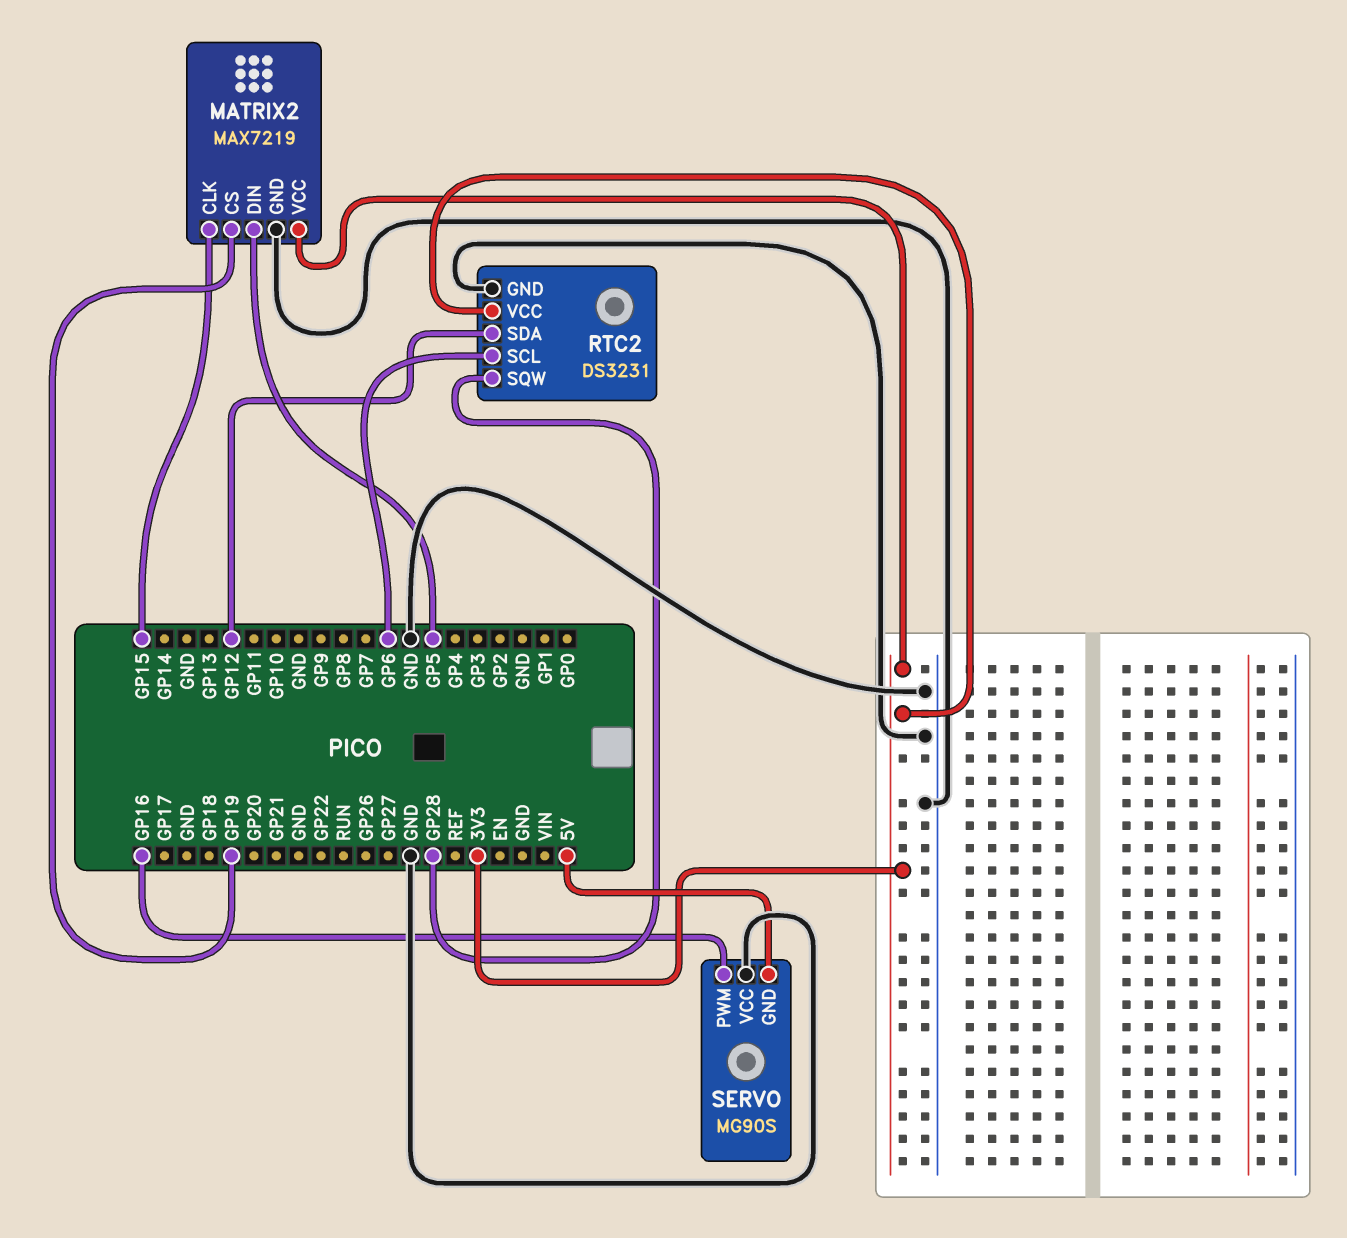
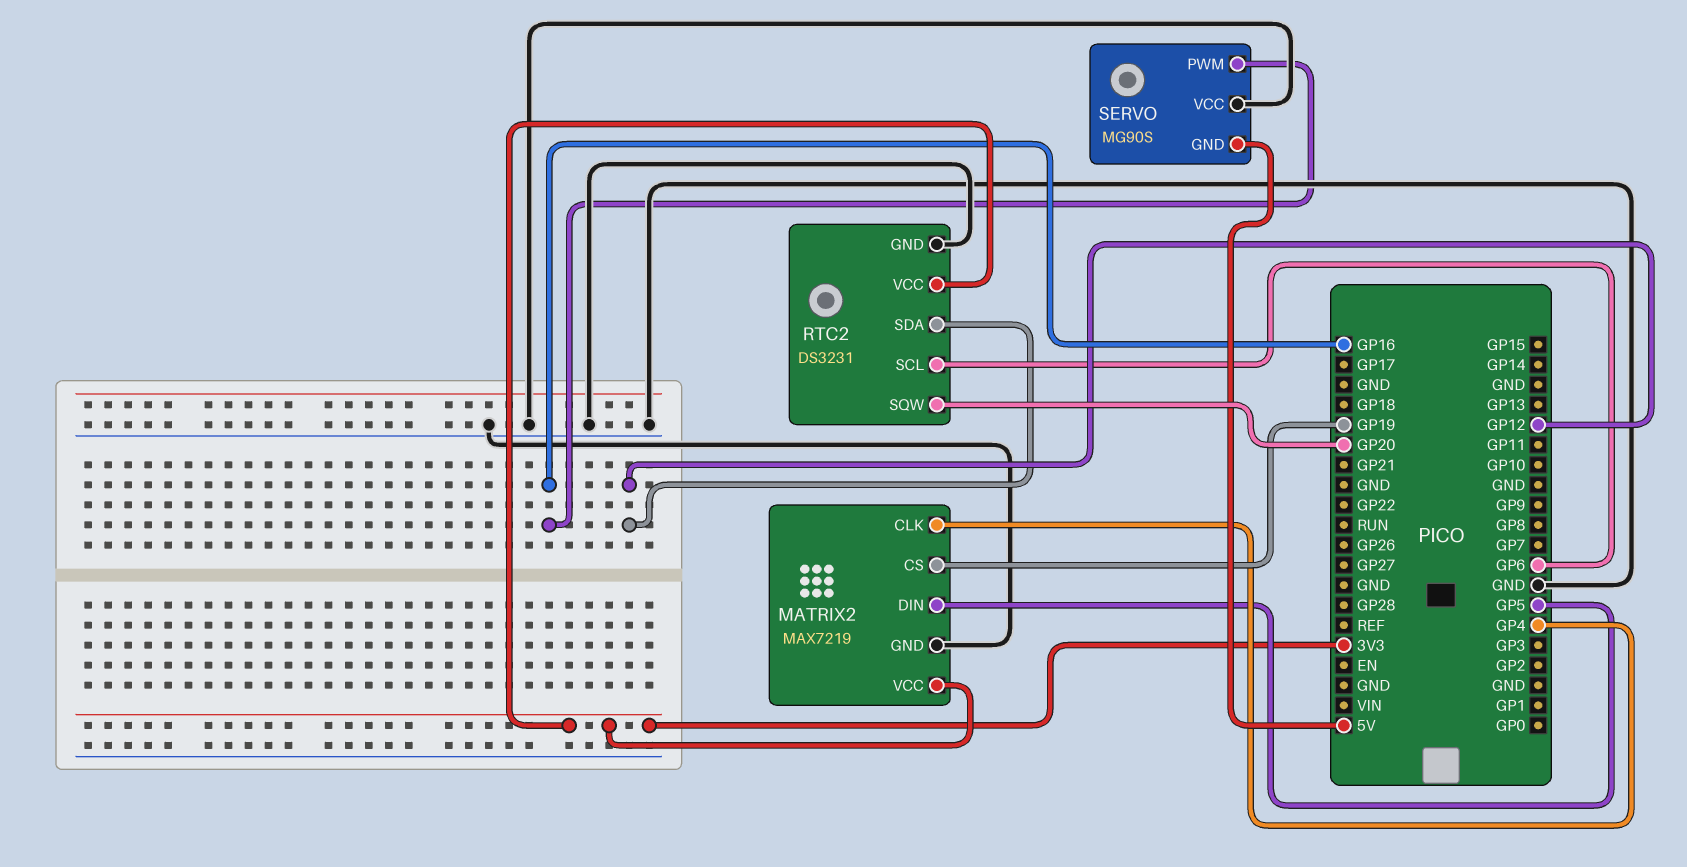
MATRIX2 pin CLK: GP15 -> GP4
RTC2 pin SQW: GP28 -> GP20

